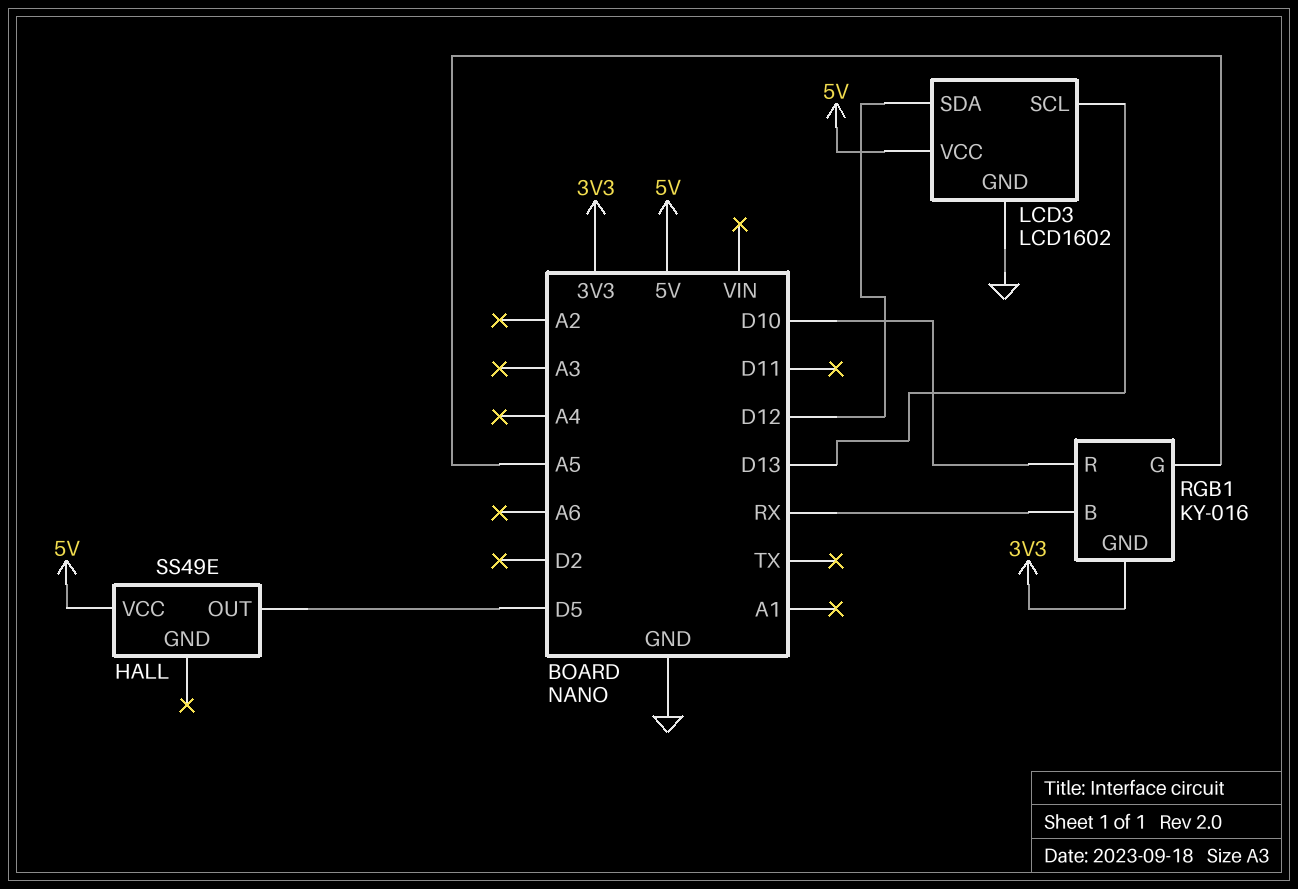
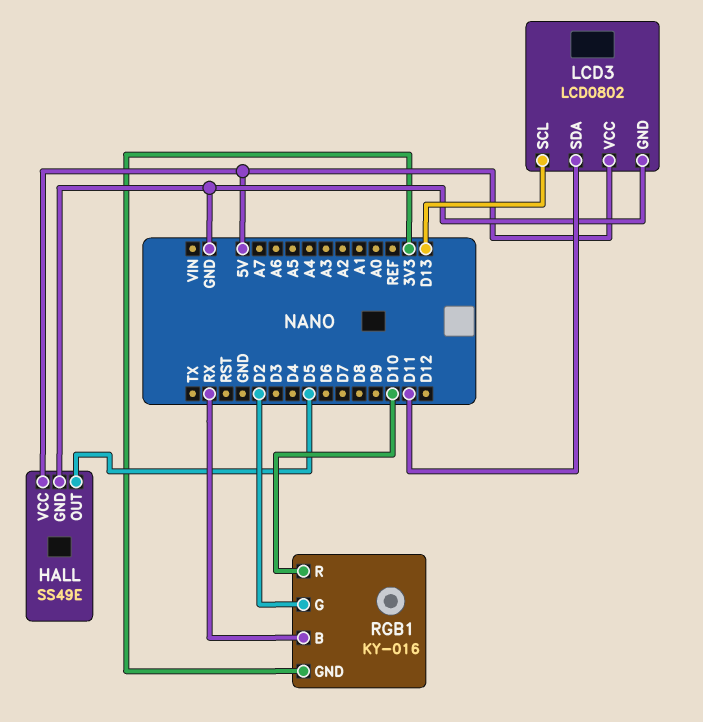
HALL pin GND: none -> GND
LCD3: LCD1602 -> LCD0802
LCD3 pin SDA: D12 -> D11
RGB1 pin G: A5 -> D2

